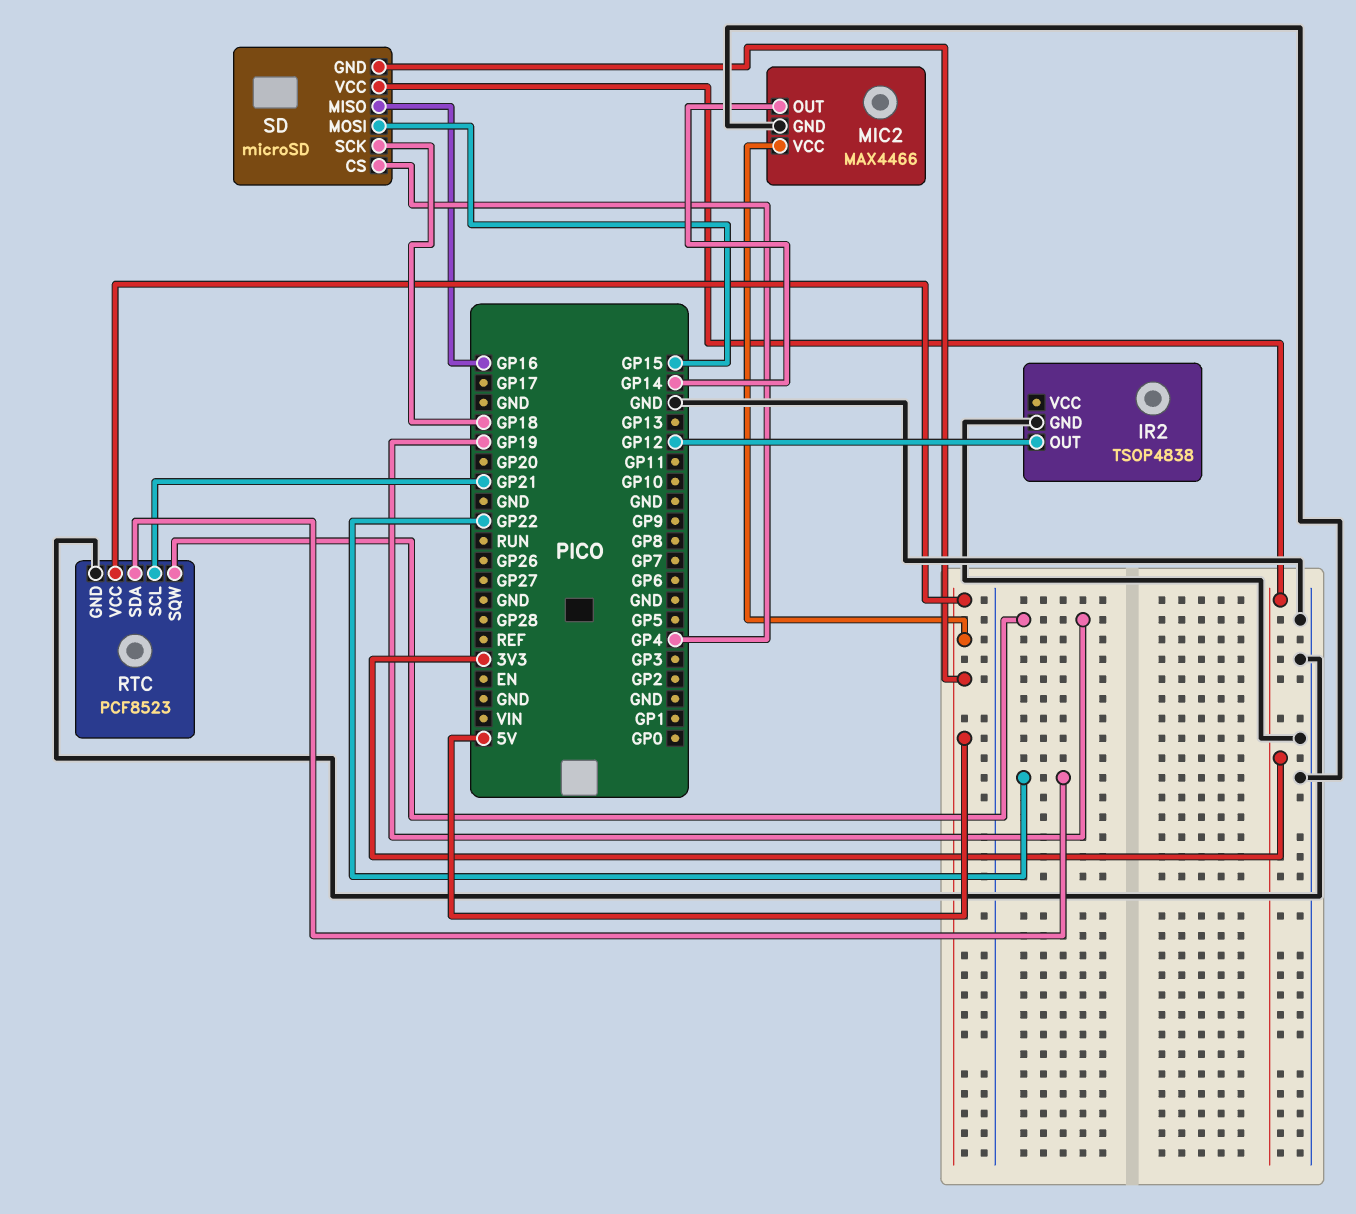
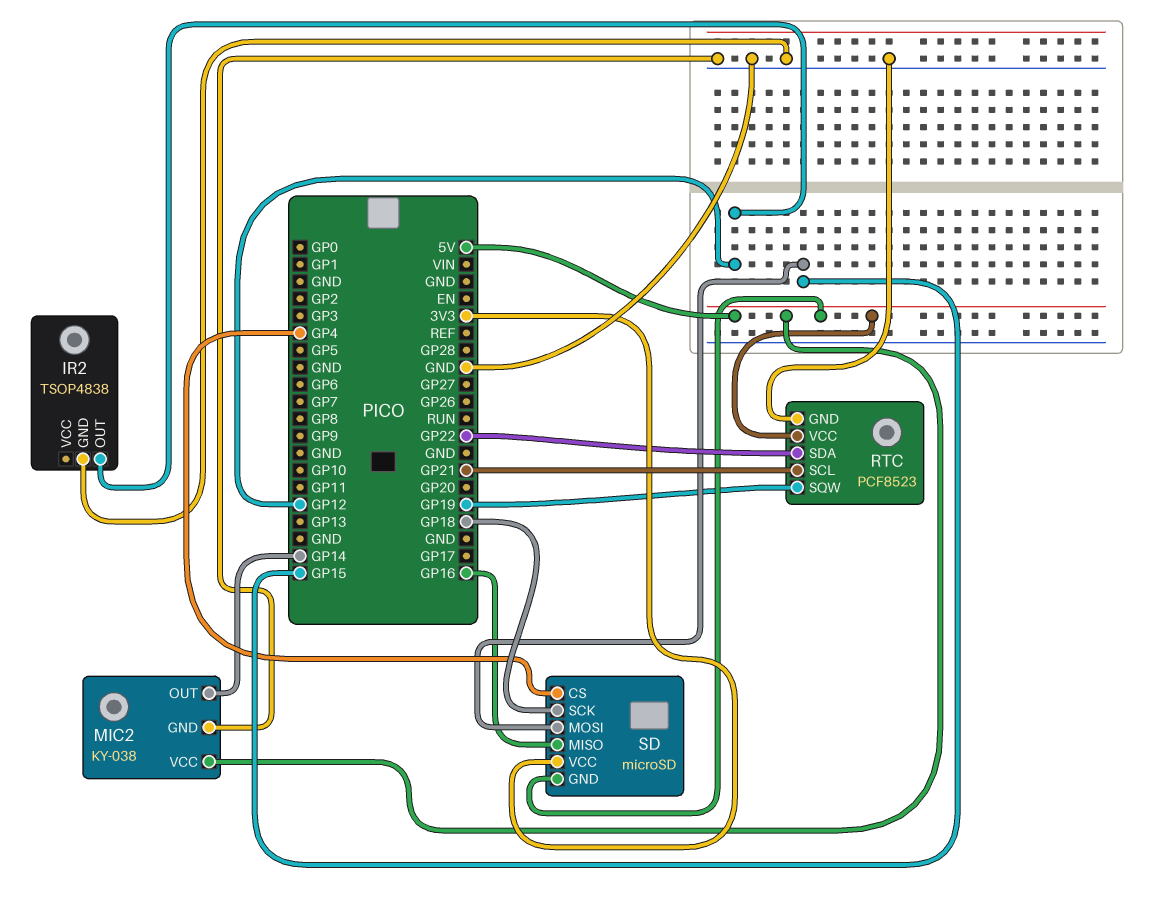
MIC2: MAX4466 -> KY-038

